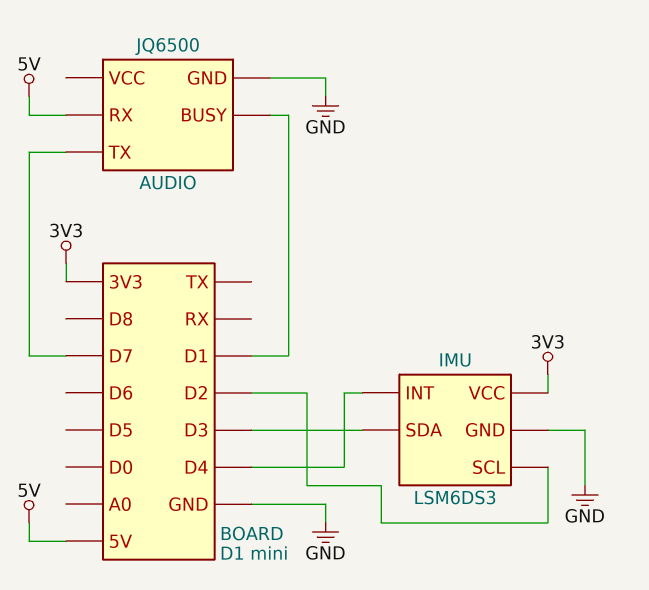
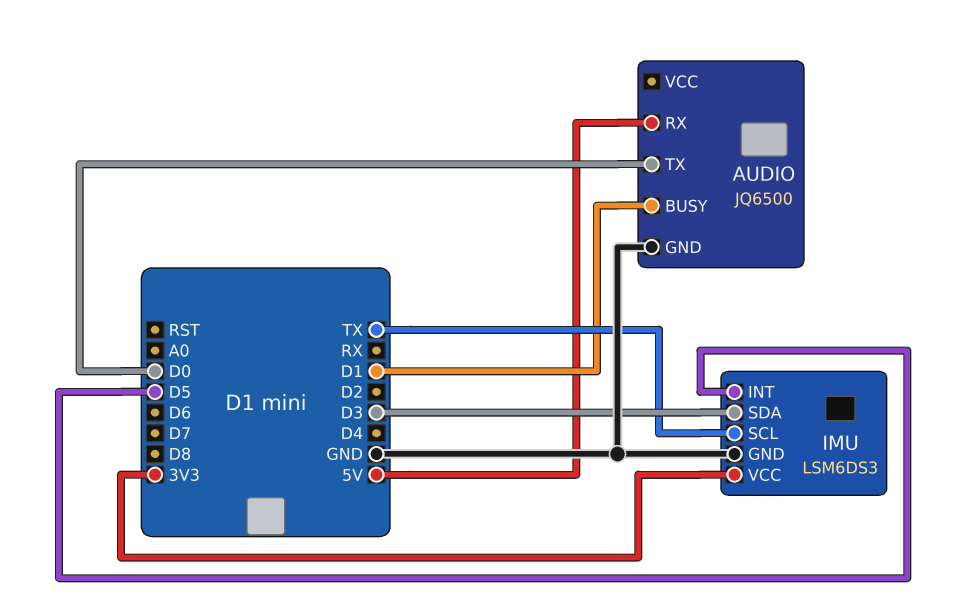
AUDIO pin TX: D7 -> D0
IMU pin INT: D4 -> D5
IMU pin SCL: D2 -> TX

